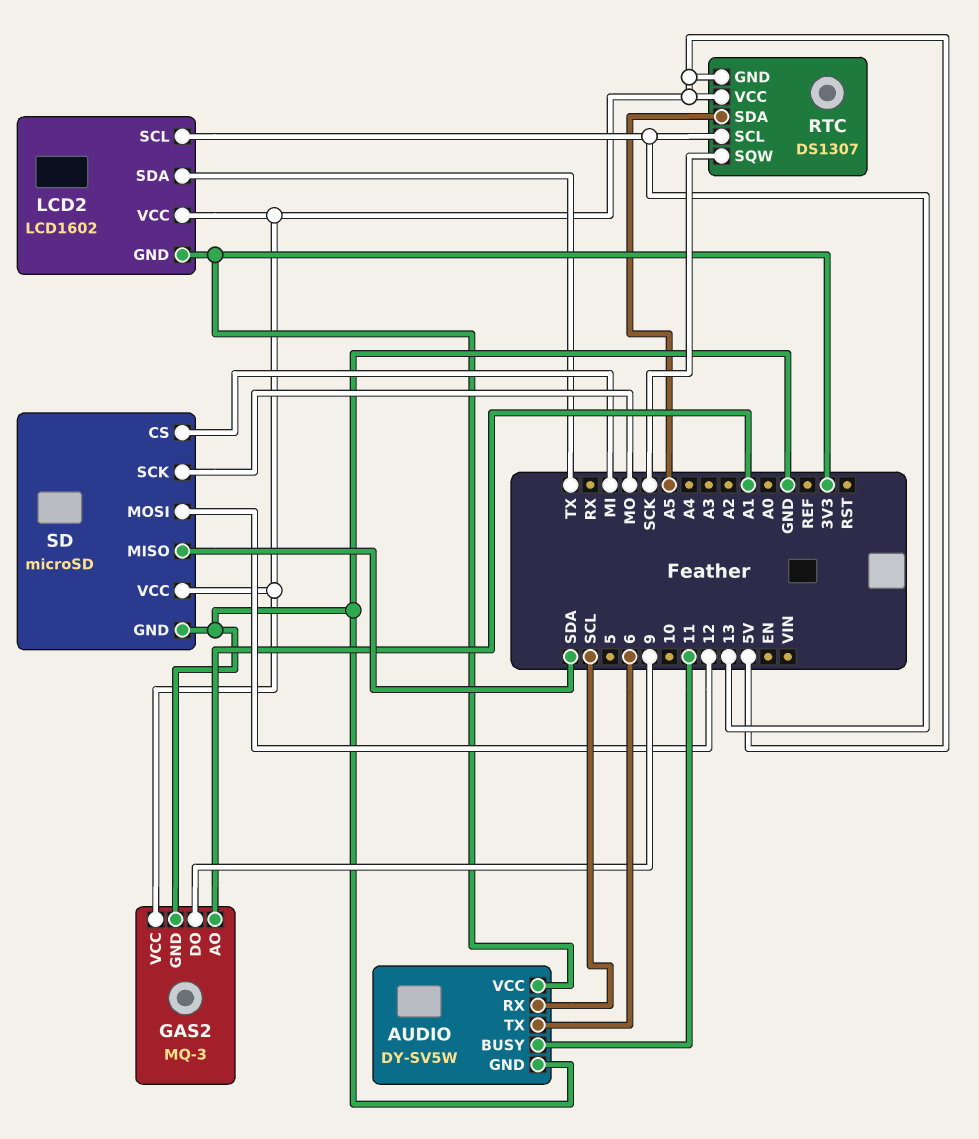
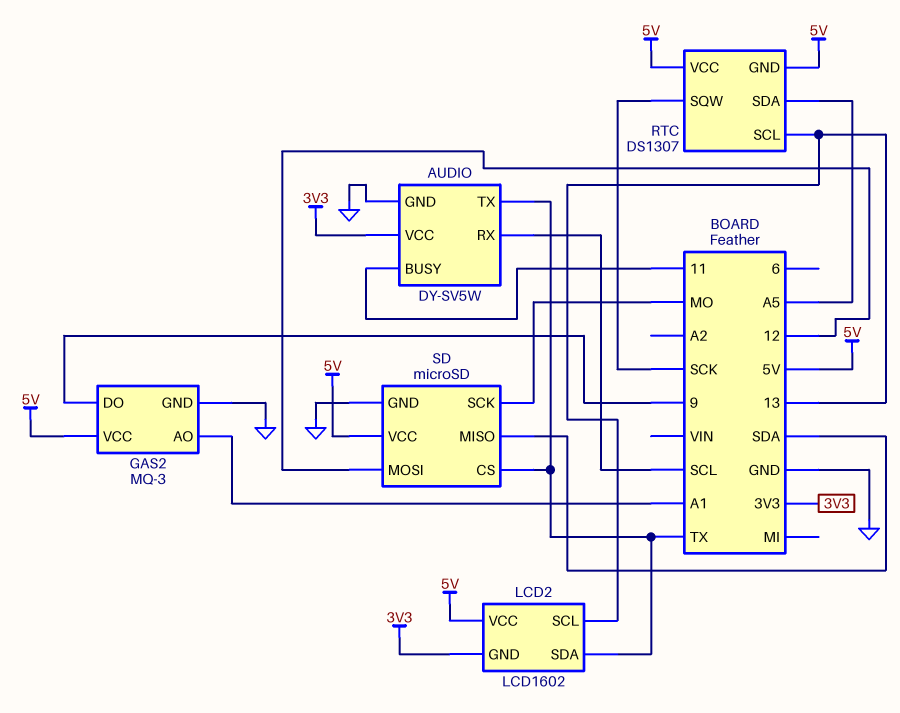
AUDIO pin TX: 6 -> TX
SD pin CS: MI -> TX

